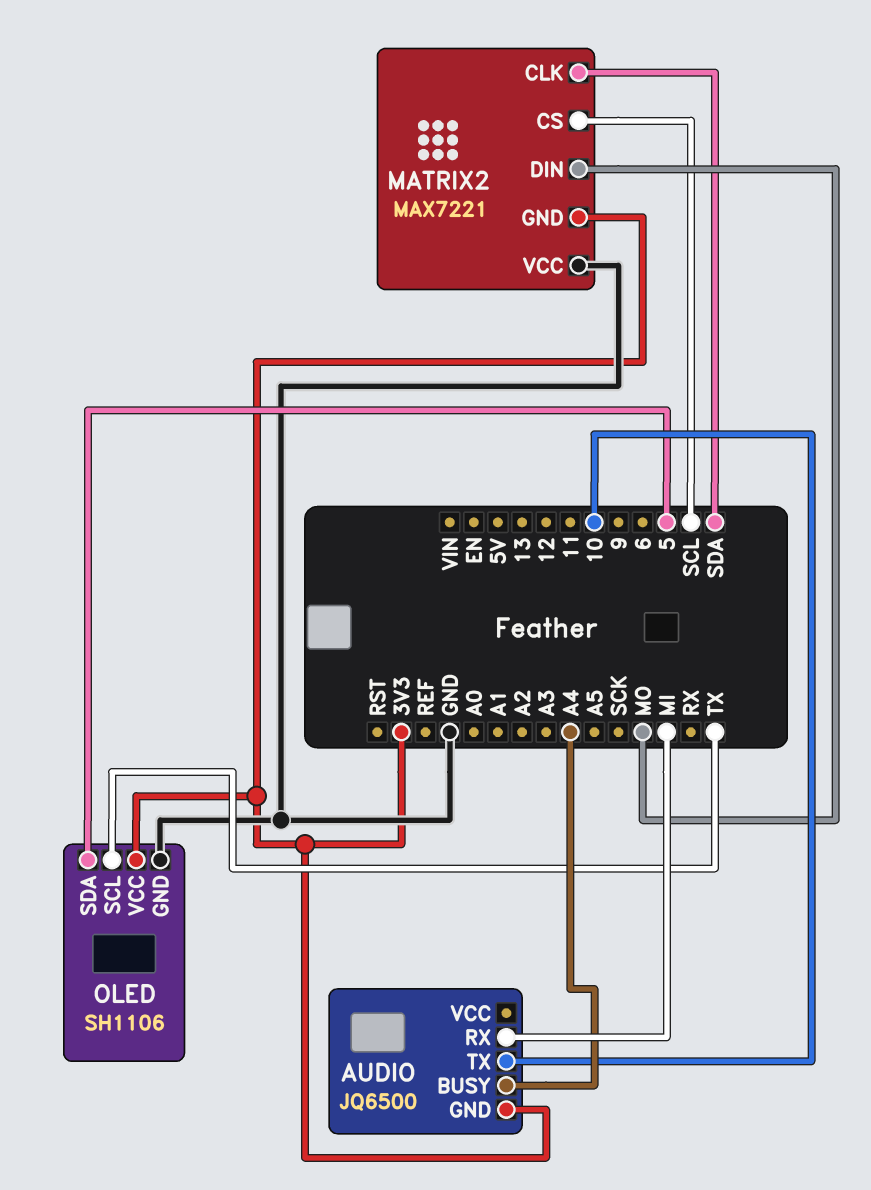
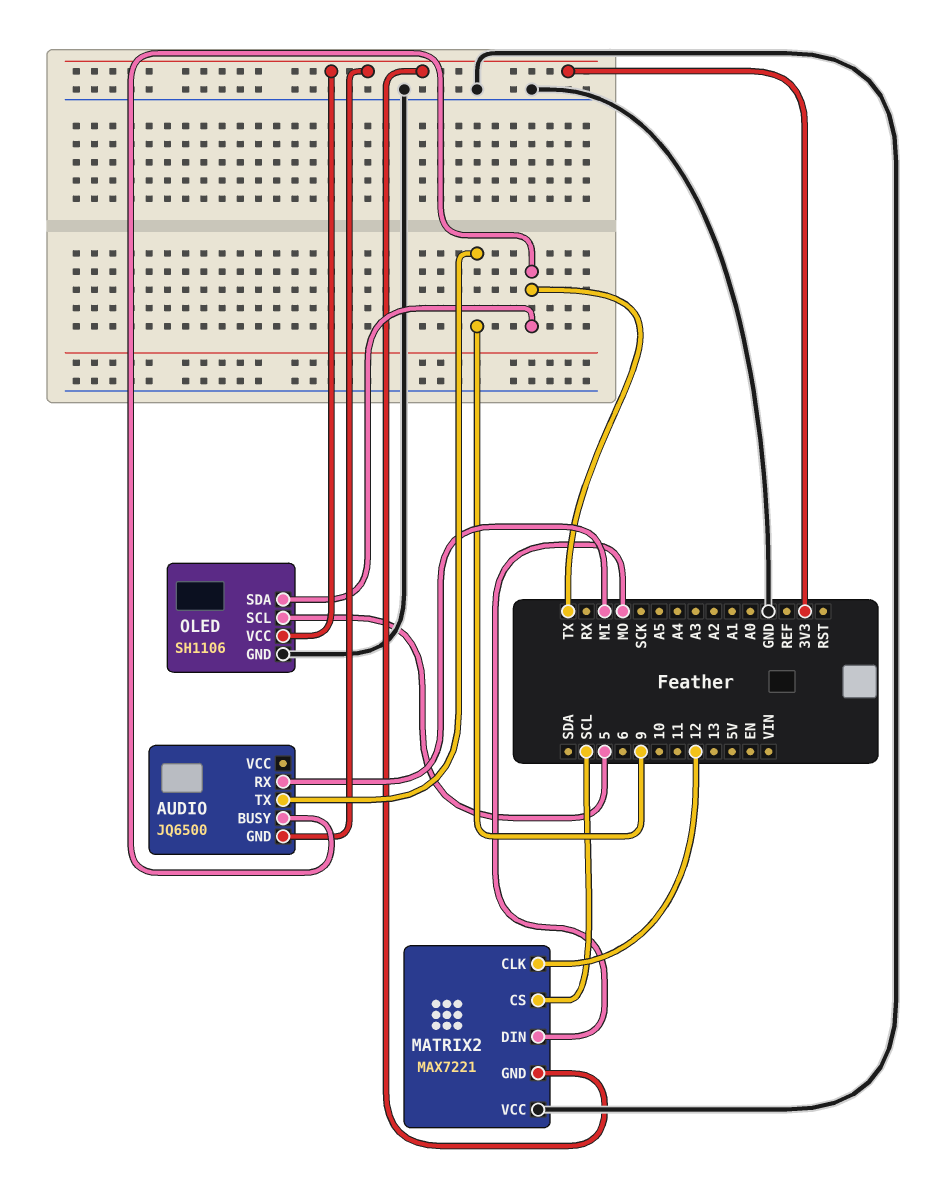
AUDIO pin BUSY: A4 -> TX
AUDIO pin TX: 10 -> 9
MATRIX2 pin CLK: SDA -> 12
OLED pin SCL: TX -> 5
OLED pin SDA: 5 -> TX

